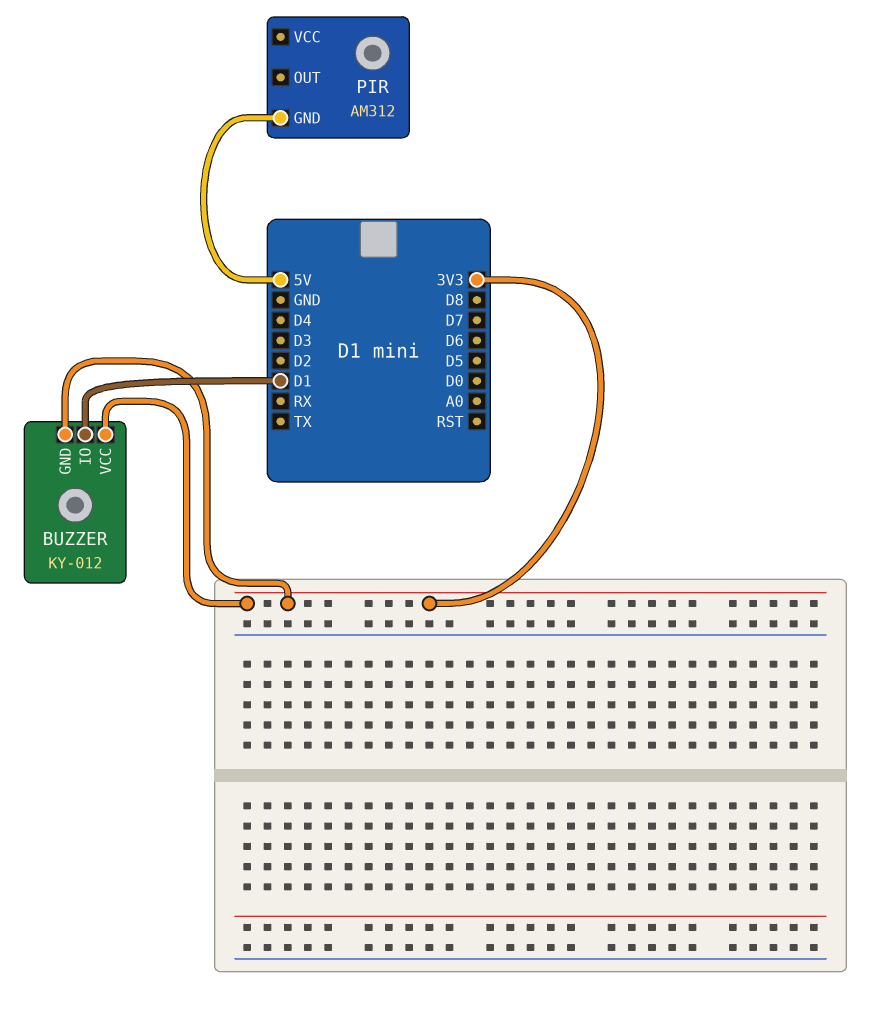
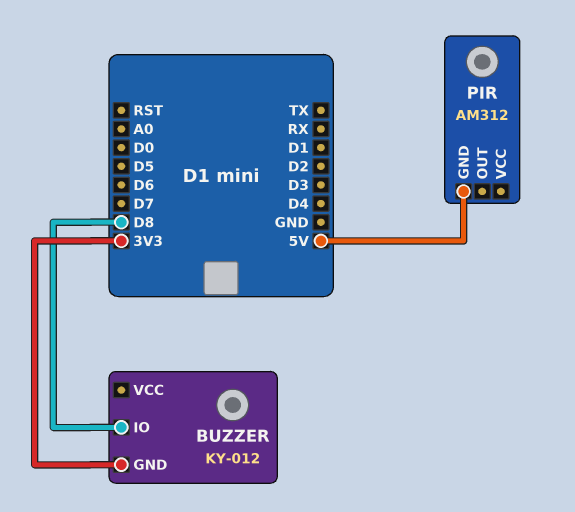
BUZZER pin IO: D1 -> D8
BUZZER pin VCC: 3V3 -> none

